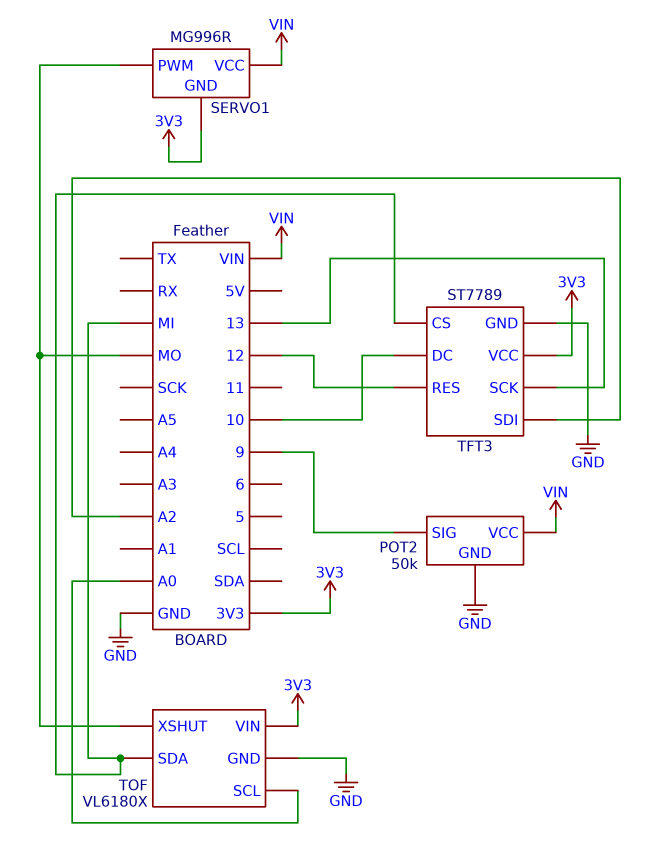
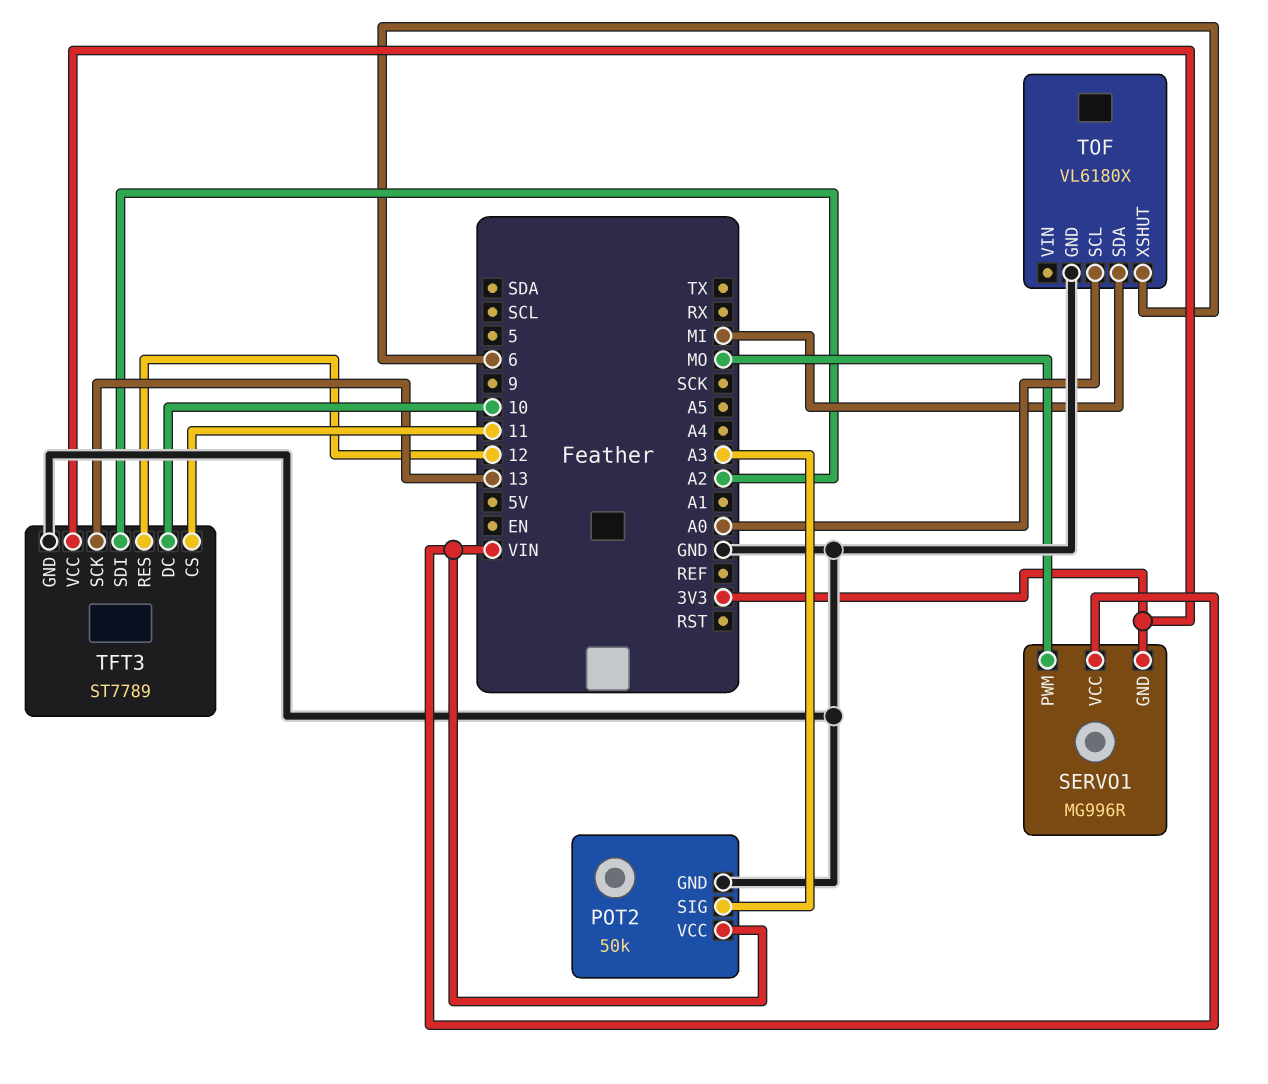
POT2 pin SIG: 9 -> A3
TFT3 pin CS: MI -> 11
TOF pin VIN: 3V3 -> none
TOF pin XSHUT: MO -> 6

